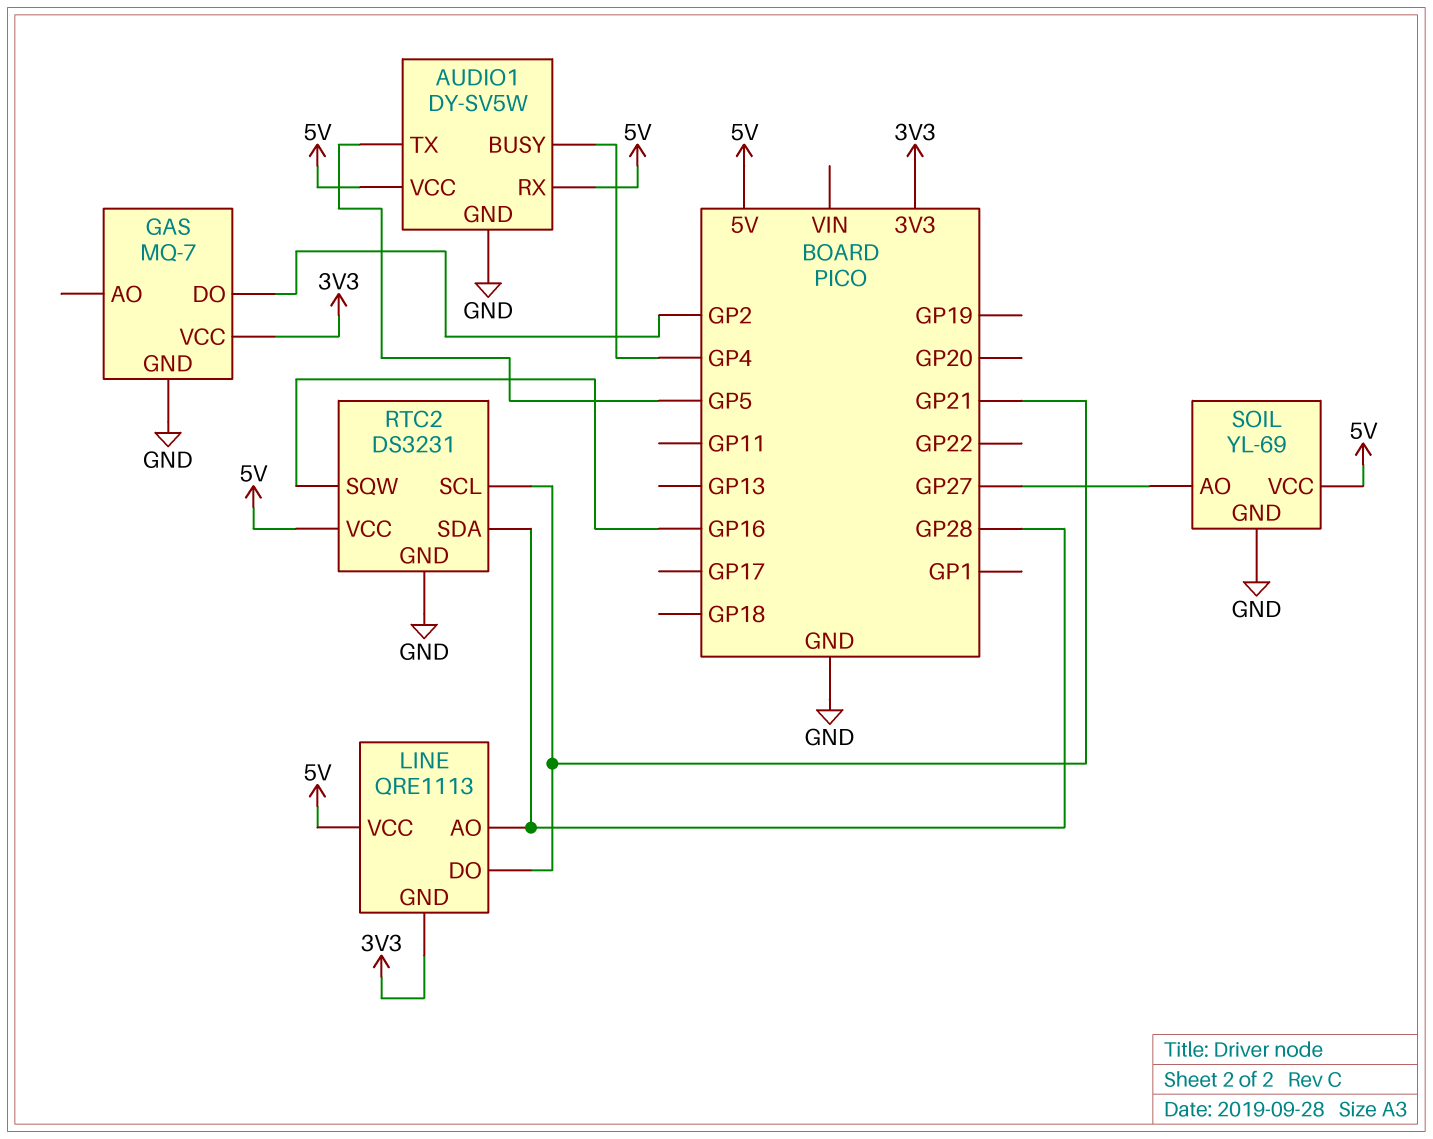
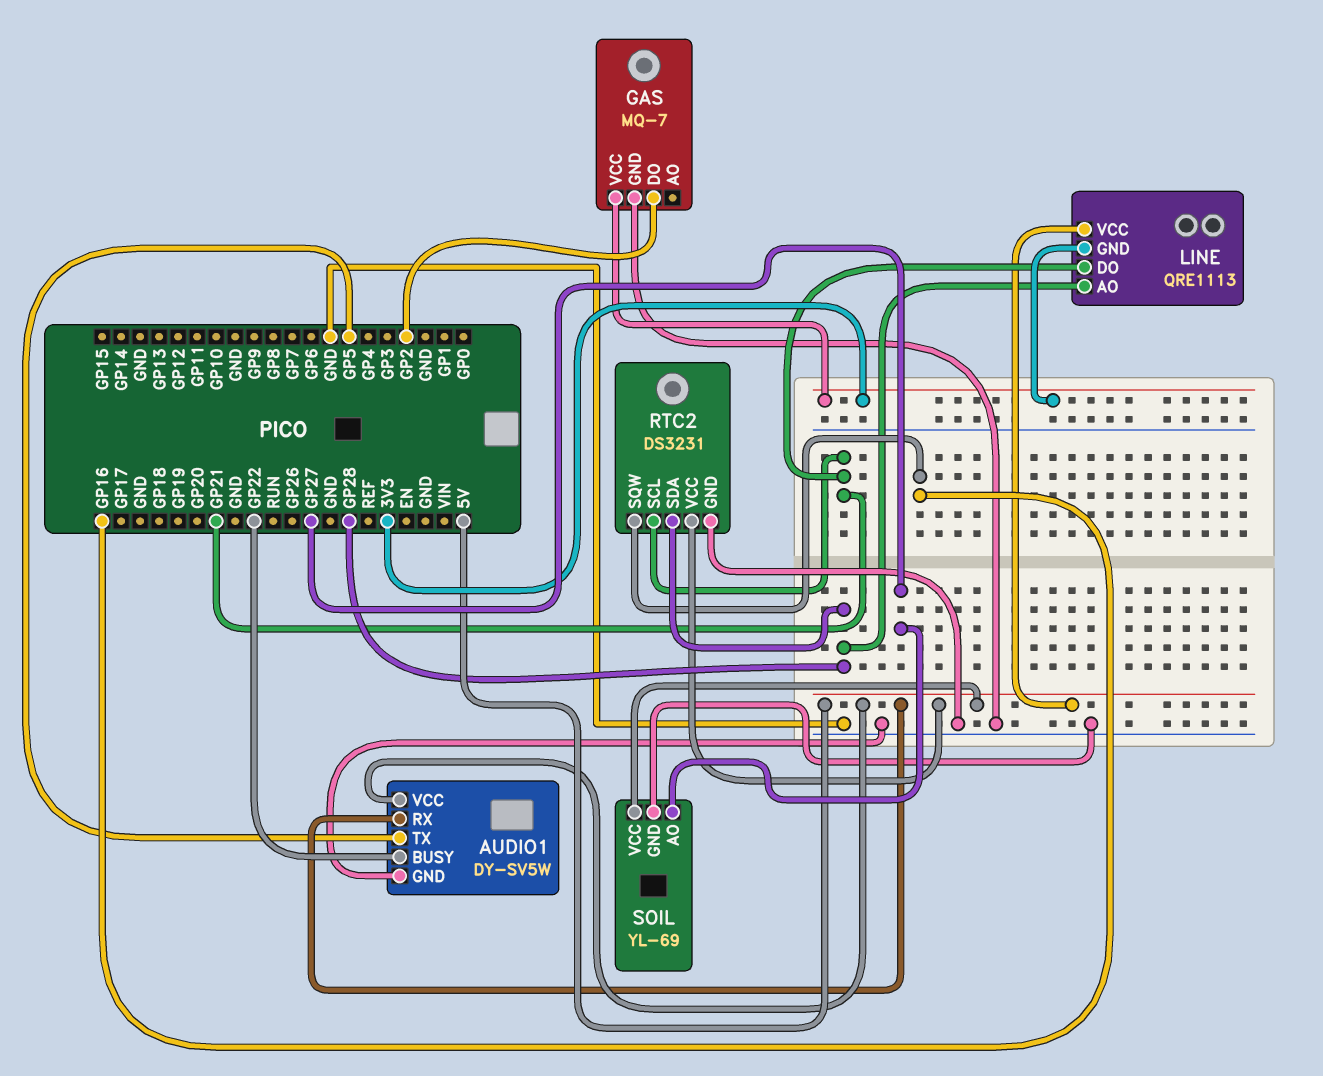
AUDIO1 pin BUSY: GP4 -> GP22

